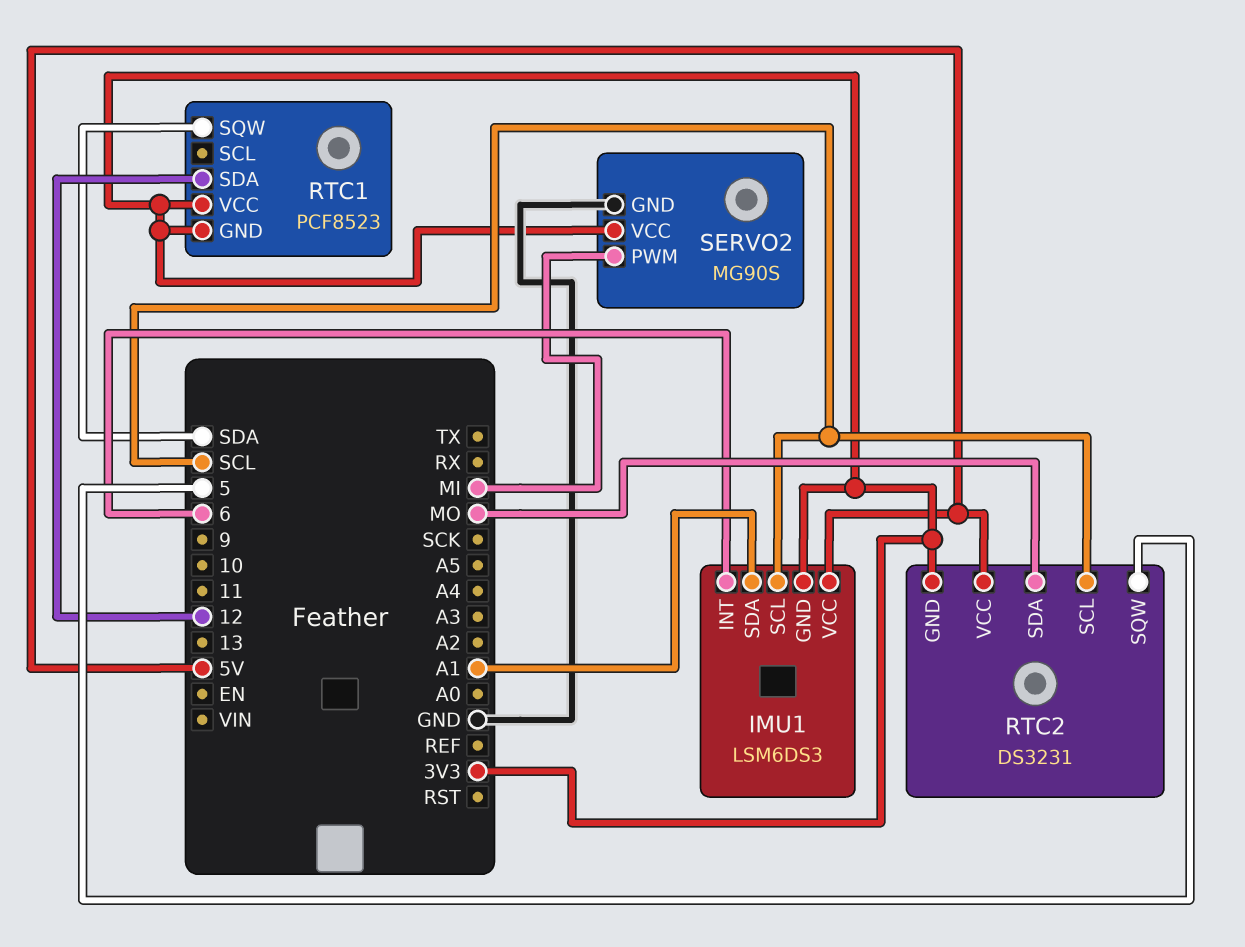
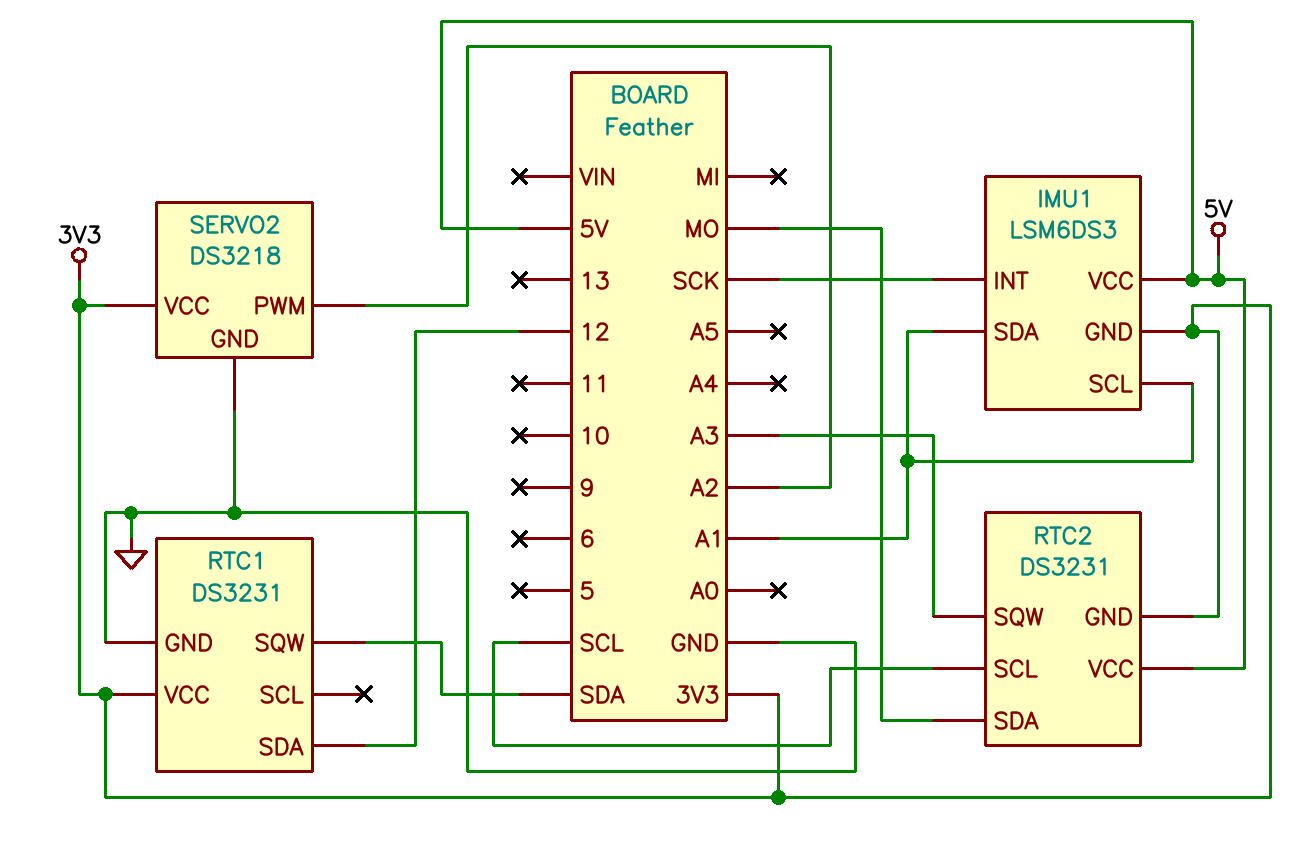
IMU1 pin INT: 6 -> SCK
IMU1 pin SCL: SCL -> A1
RTC1: PCF8523 -> DS3231
RTC1 pin GND: 3V3 -> GND
RTC2 pin SQW: 5 -> A3
SERVO2: MG90S -> DS3218
SERVO2 pin PWM: MI -> A2

